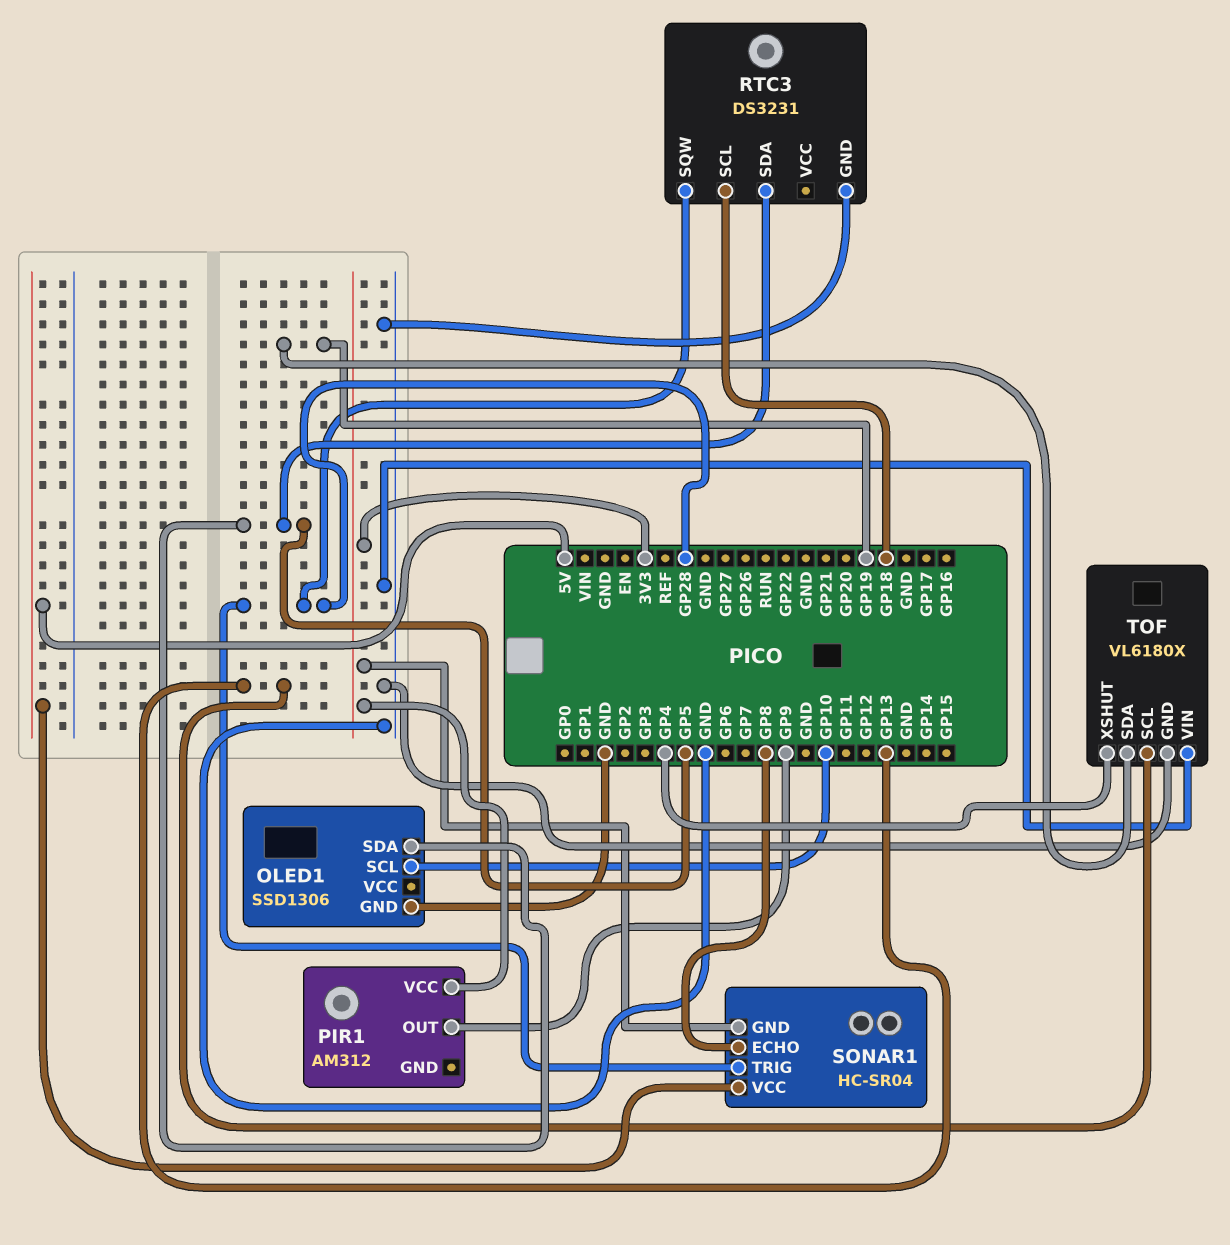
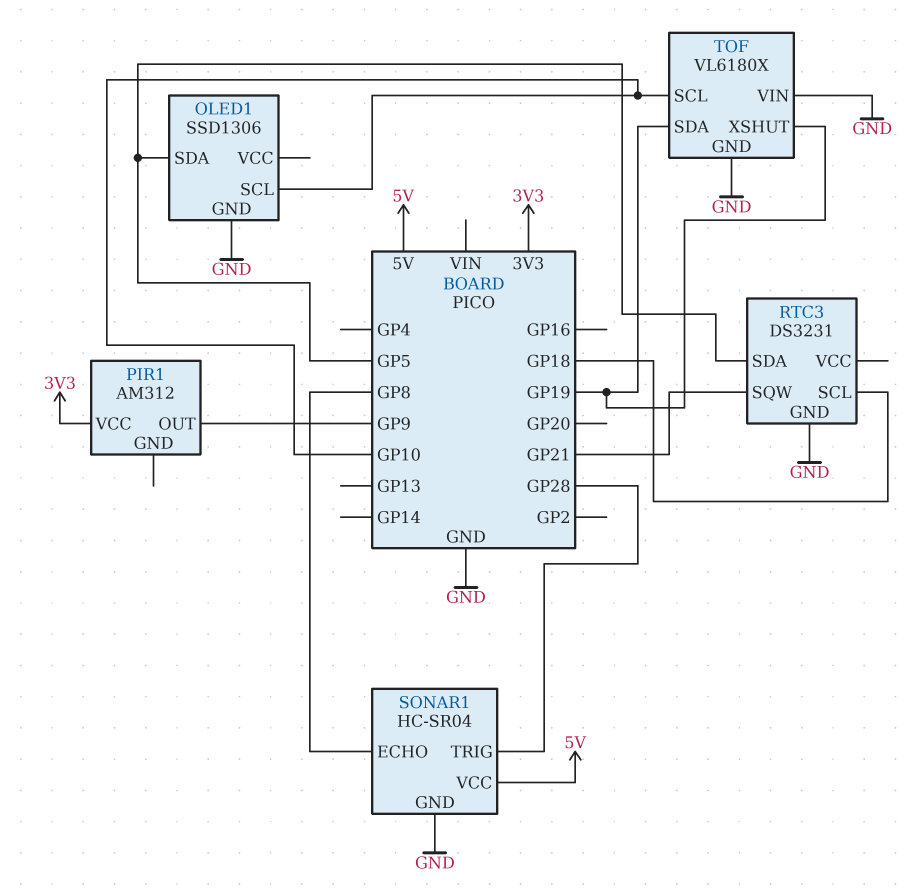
RTC3 pin SQW: GP28 -> GP21
SONAR1 pin GND: 3V3 -> GND
TOF pin SCL: GP13 -> GP10
TOF pin XSHUT: GP4 -> GP19

